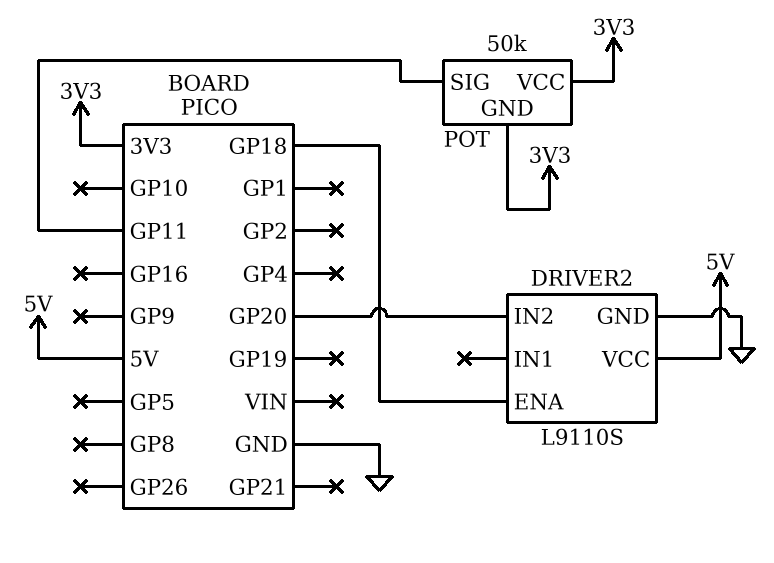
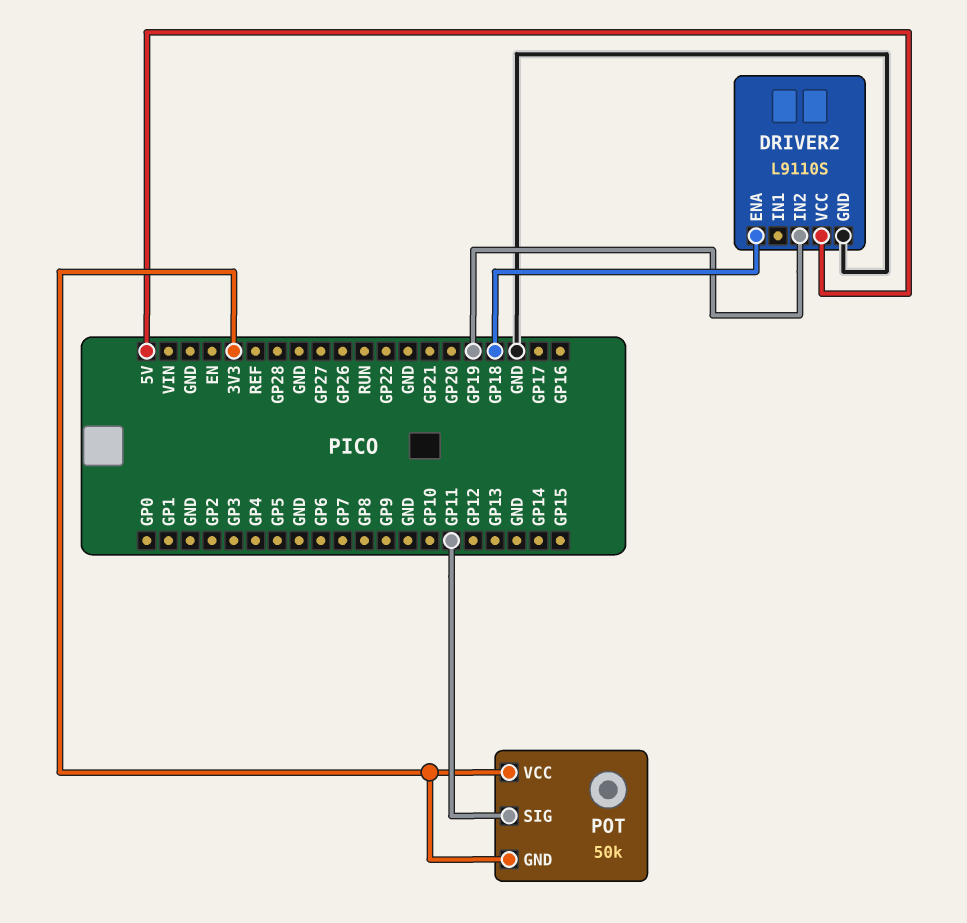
DRIVER2 pin IN2: GP20 -> GP19

